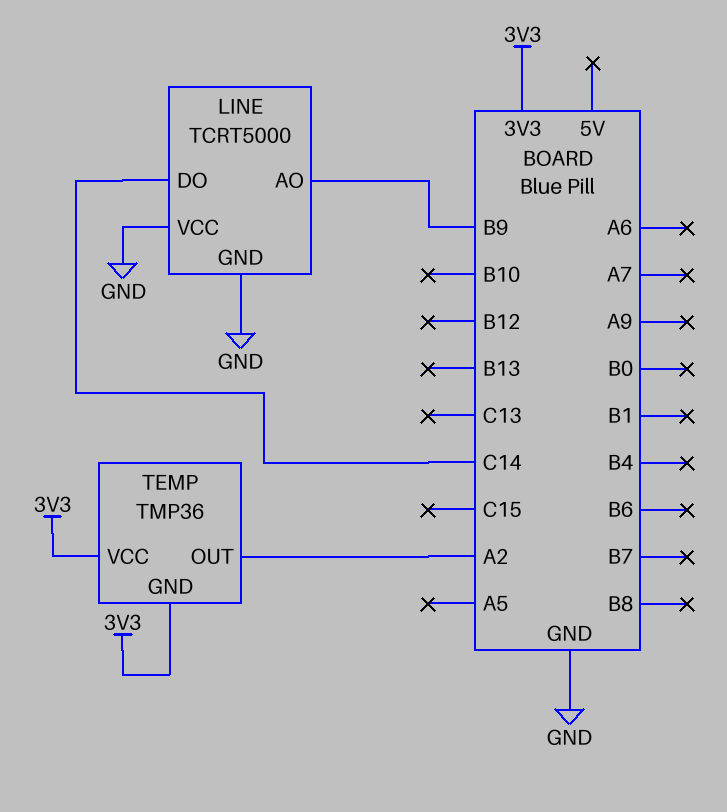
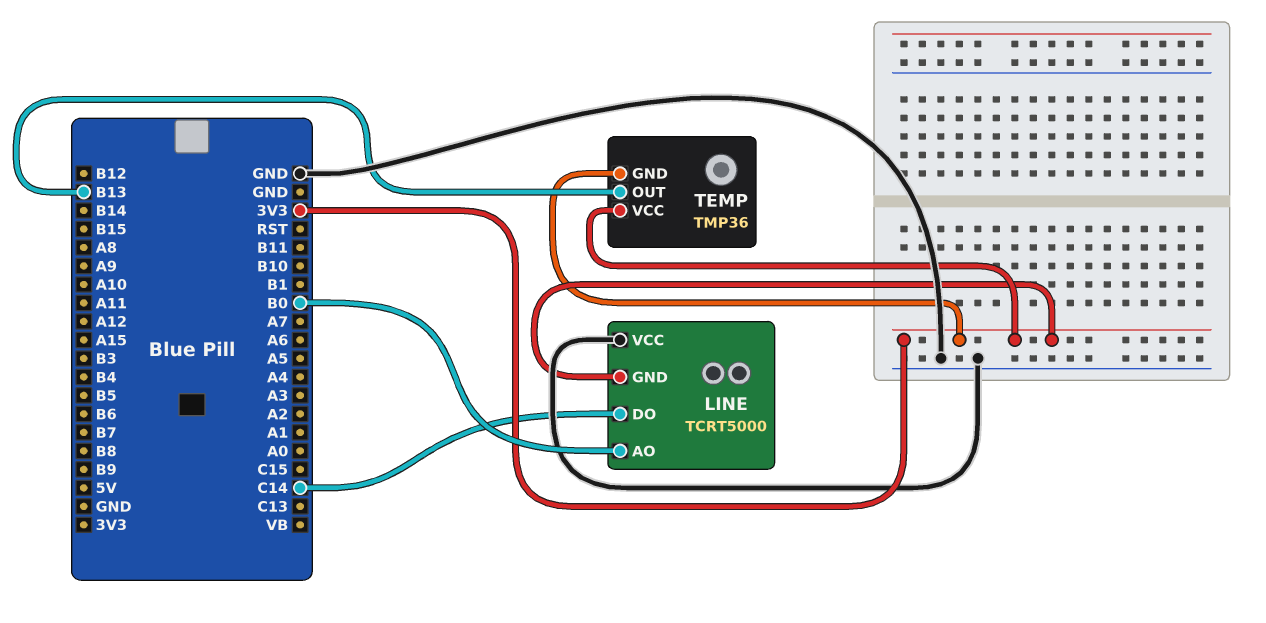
LINE pin AO: B9 -> B0
LINE pin GND: GND -> 3V3
TEMP pin OUT: A2 -> B13

